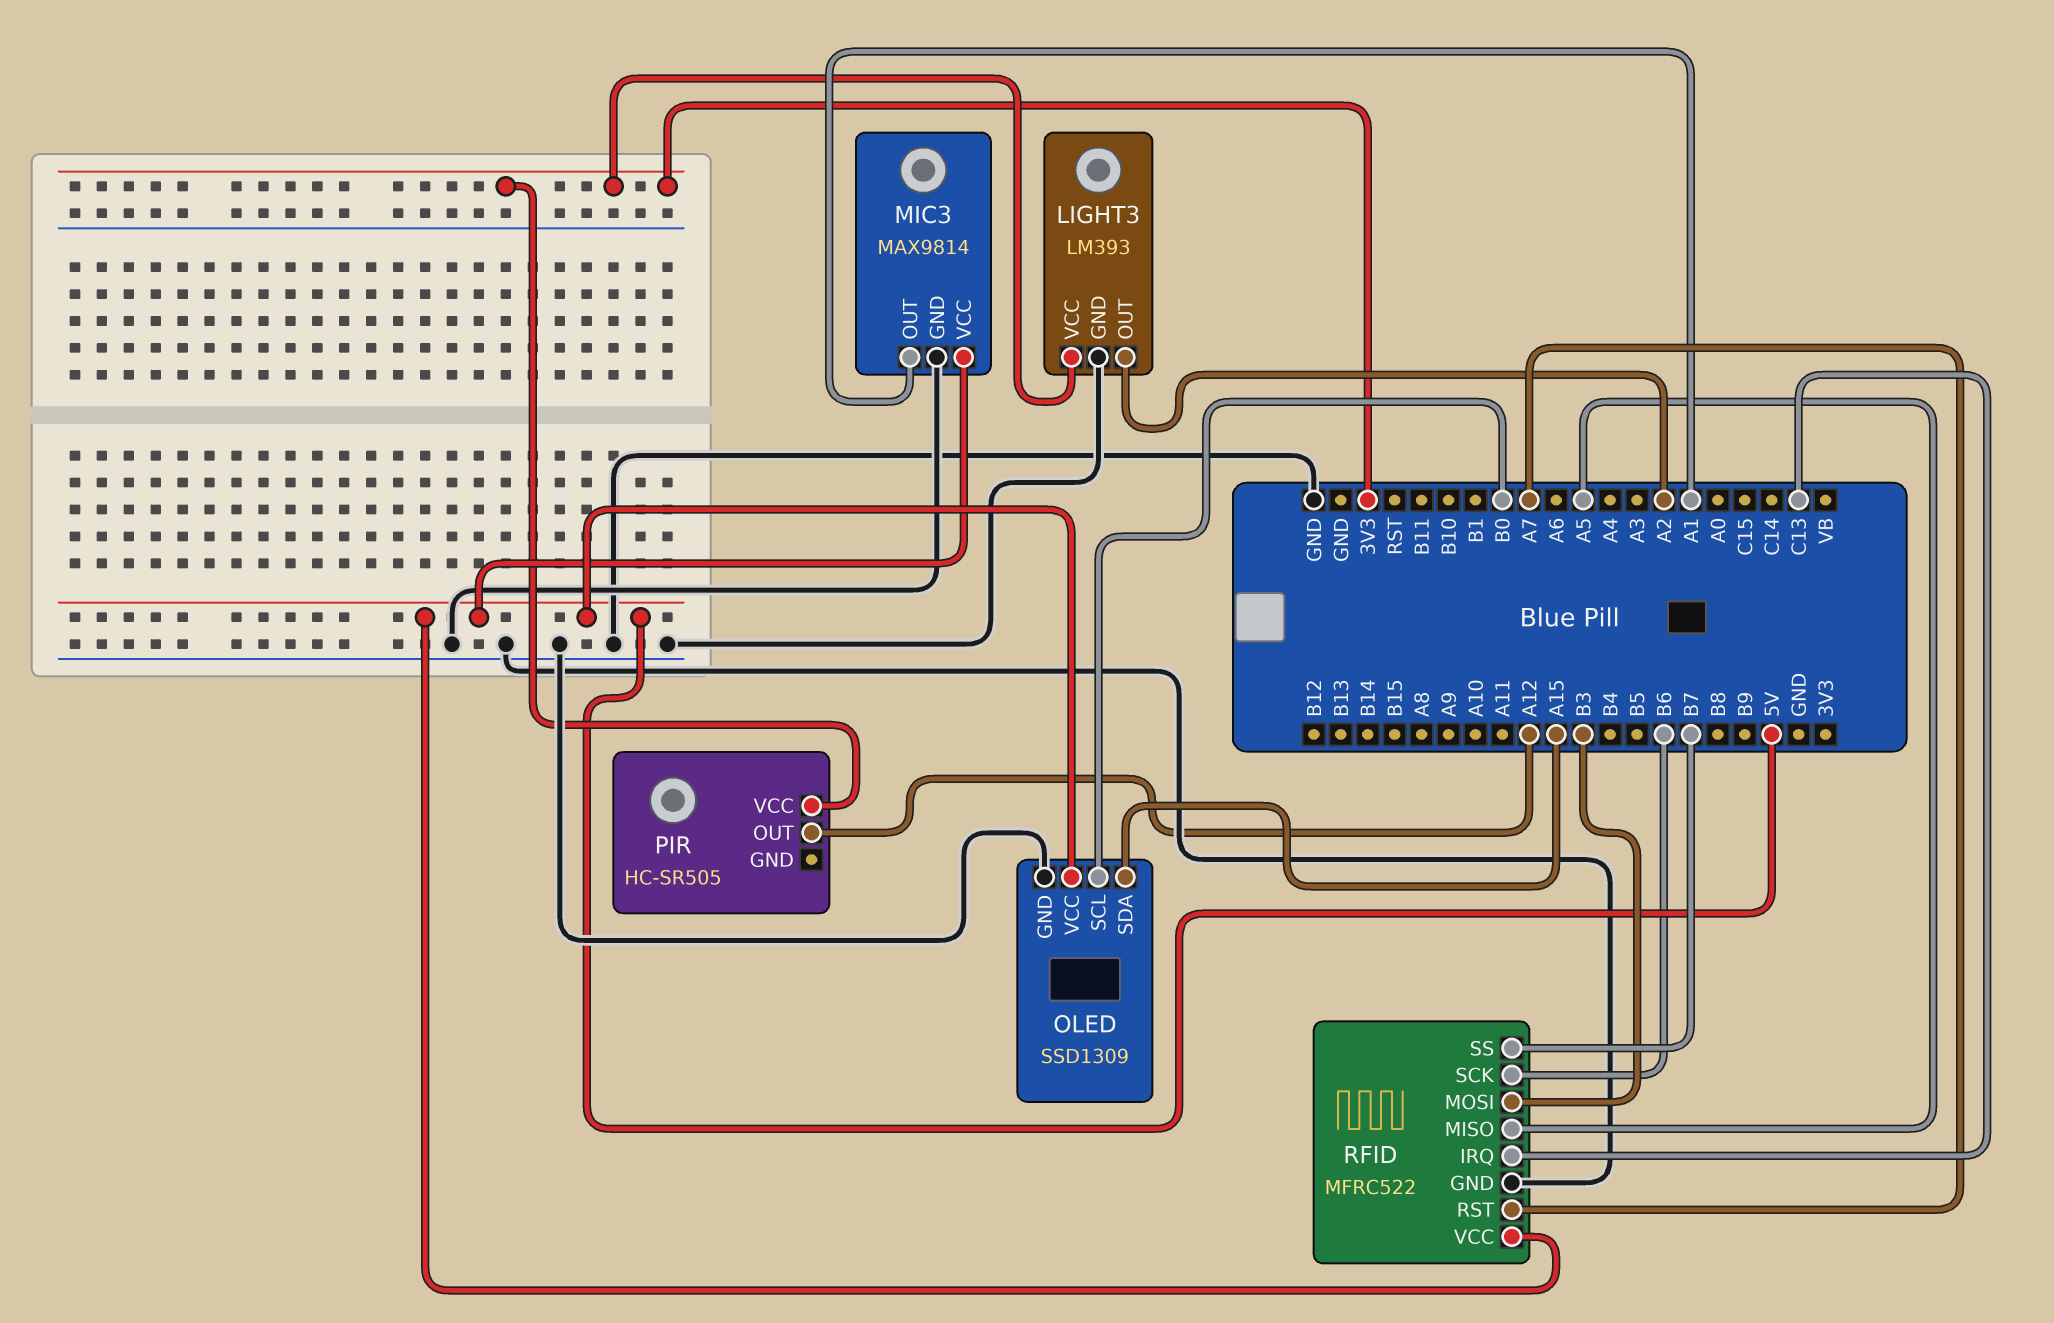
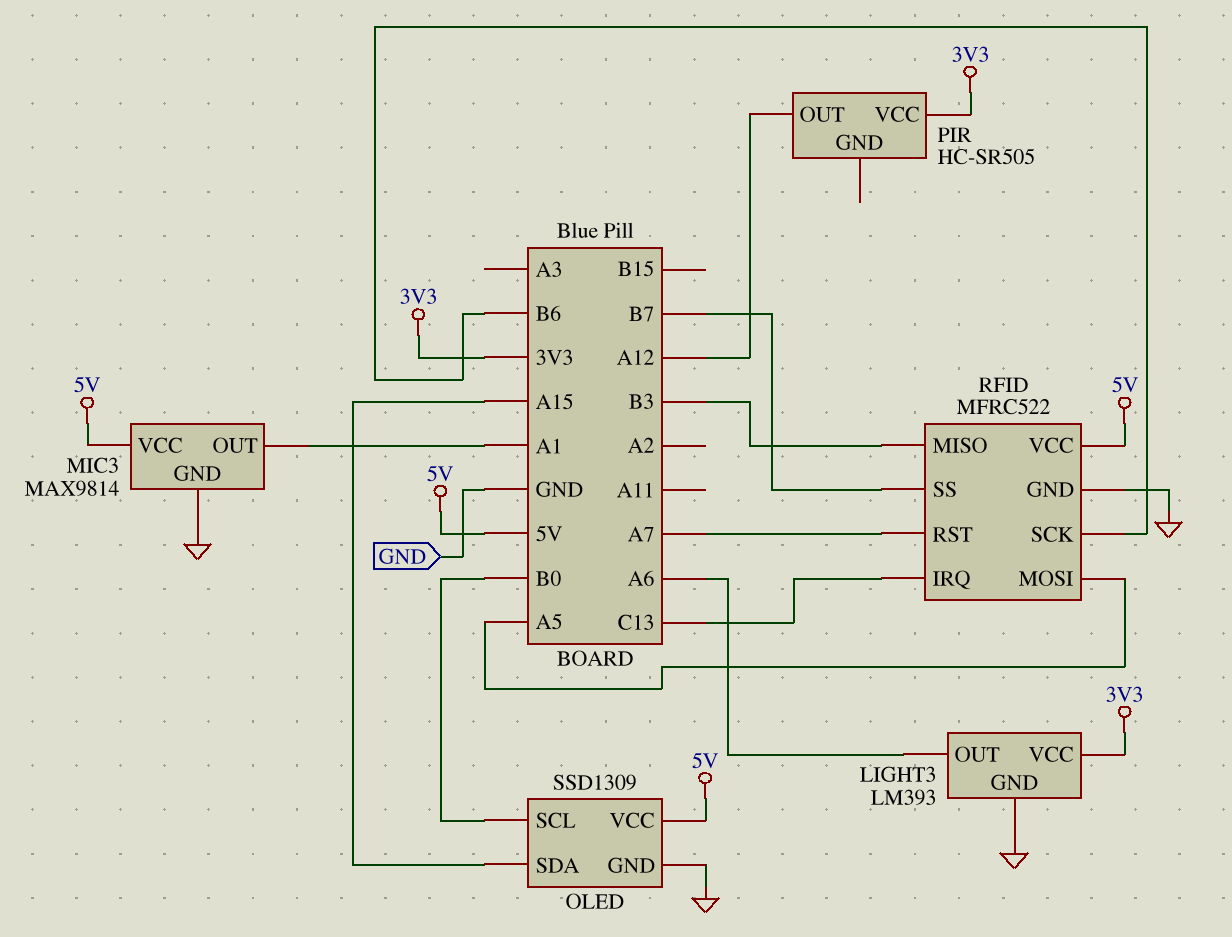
LIGHT3 pin OUT: A2 -> A6
RFID pin MISO: A5 -> B3
RFID pin MOSI: B3 -> A5

